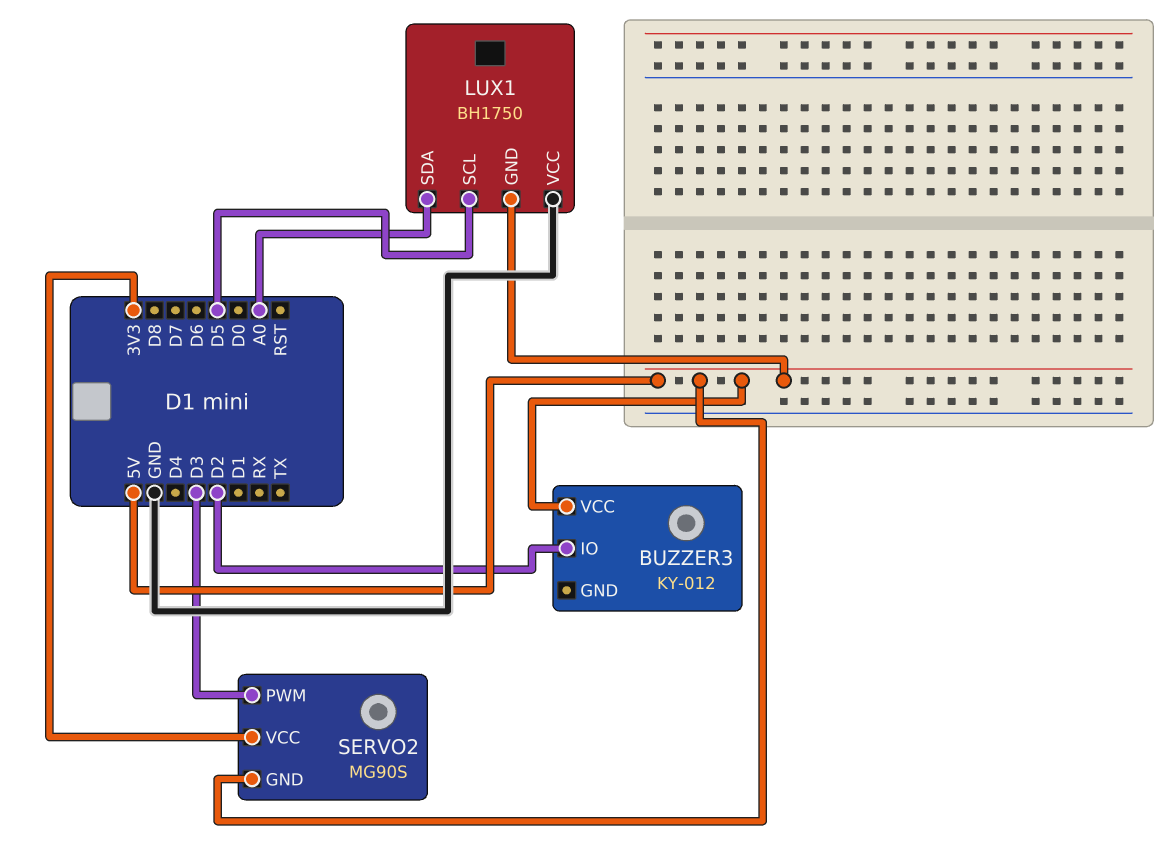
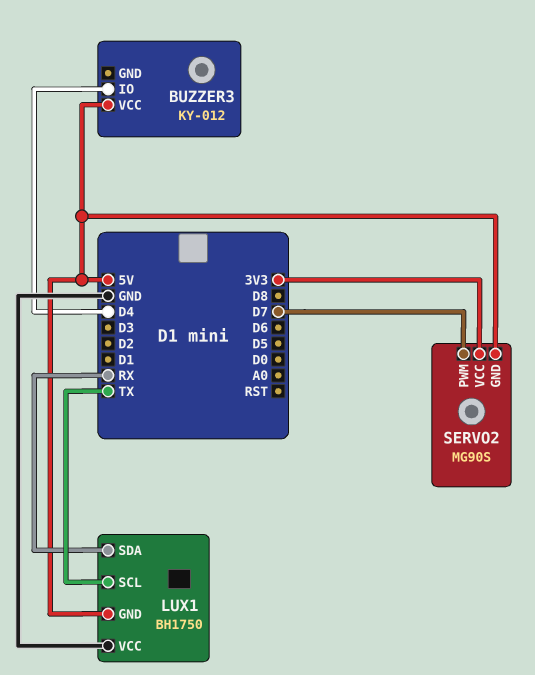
BUZZER3 pin IO: D2 -> D4
LUX1 pin SCL: D5 -> TX
LUX1 pin SDA: A0 -> RX
SERVO2 pin PWM: D3 -> D7

